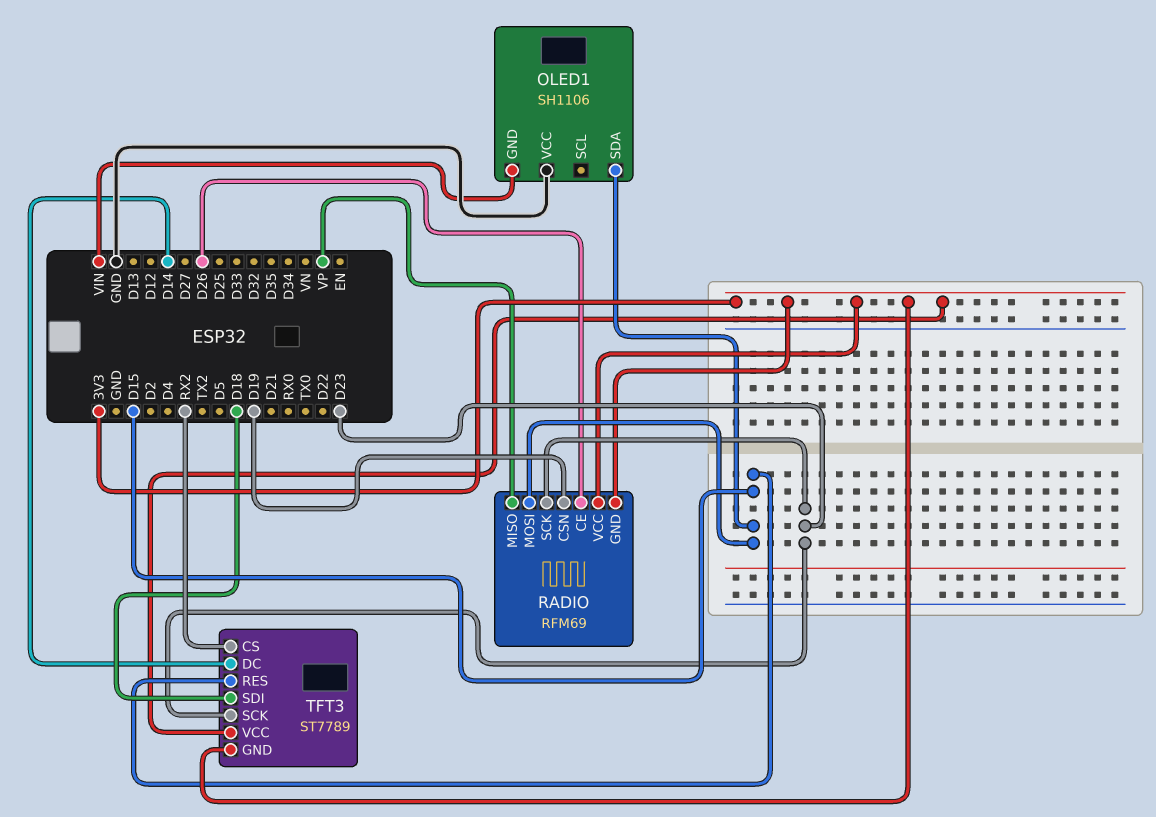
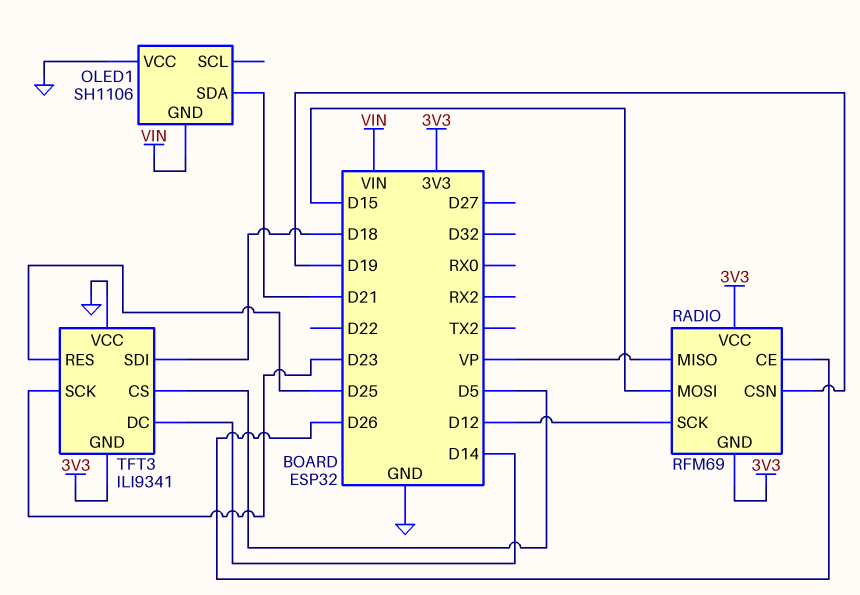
OLED1 pin SDA: D15 -> D21
RADIO pin SCK: D23 -> D12
TFT3: ST7789 -> ILI9341
TFT3 pin CS: RX2 -> D5
TFT3 pin RES: D15 -> D25
TFT3 pin VCC: 3V3 -> GND

